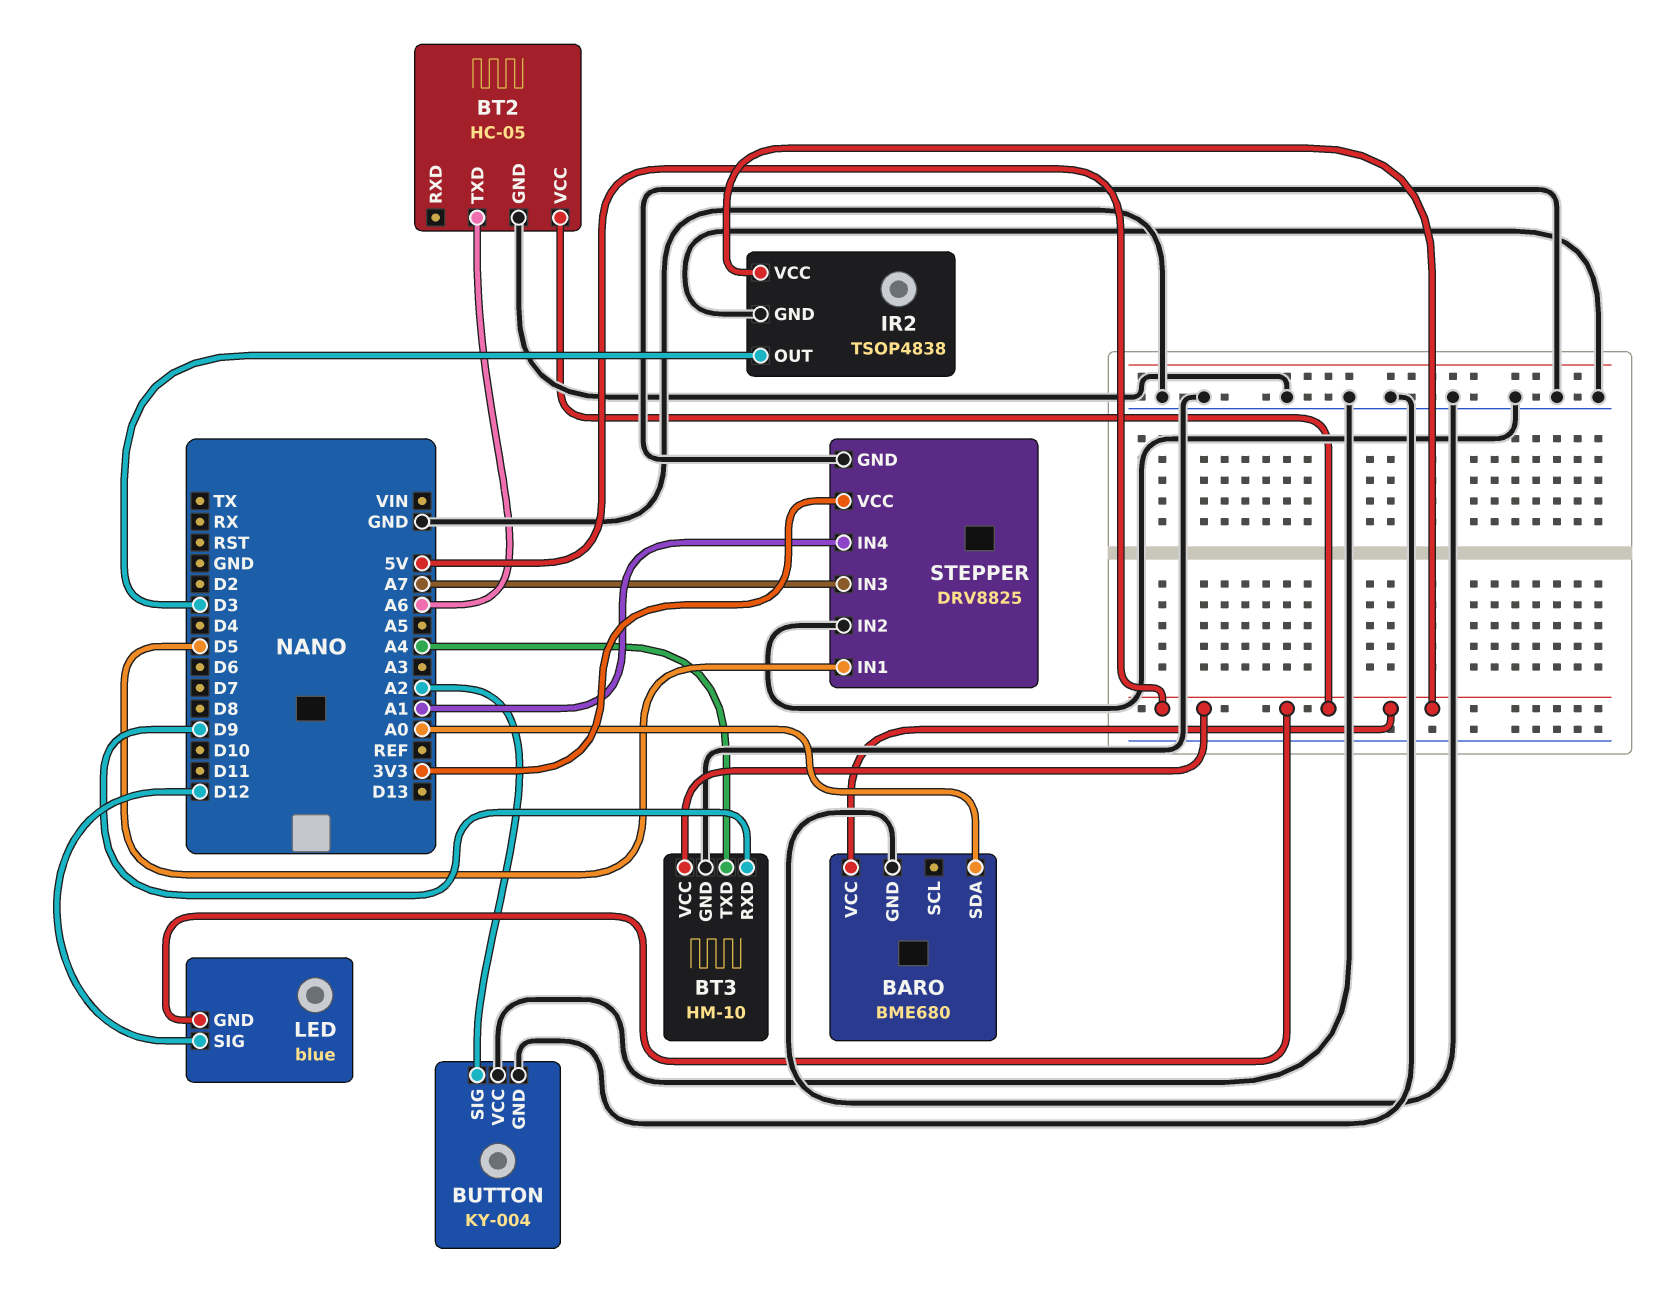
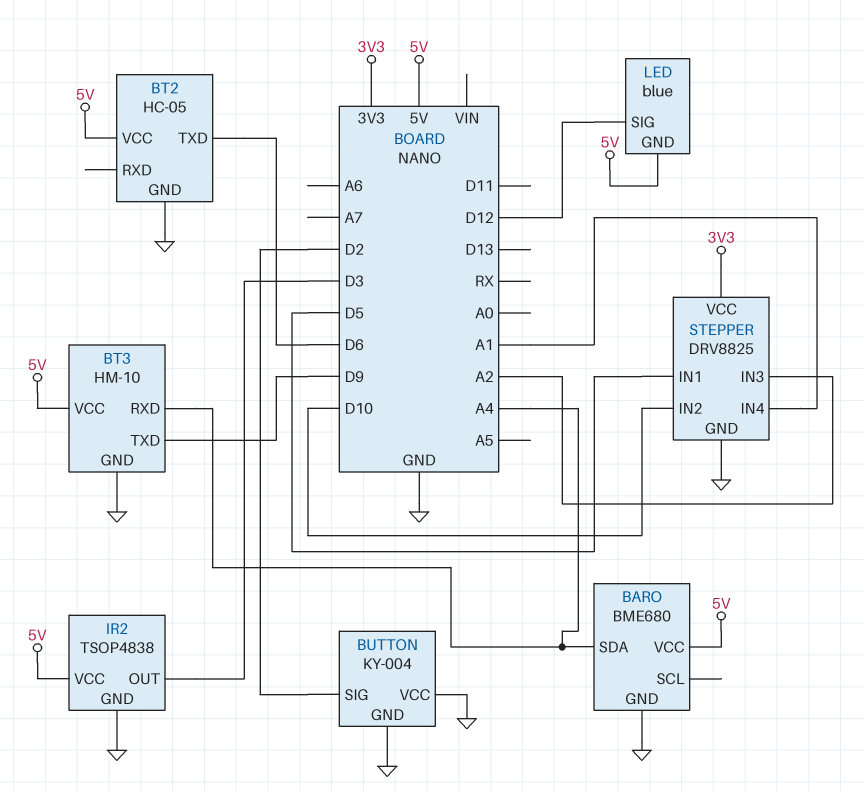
BARO pin SDA: A0 -> A4
BT2 pin TXD: A6 -> D6
BT3 pin RXD: D9 -> A4
BT3 pin TXD: A4 -> D9
BUTTON pin SIG: A2 -> D2
STEPPER pin IN2: GND -> D10
STEPPER pin IN3: A7 -> A2

